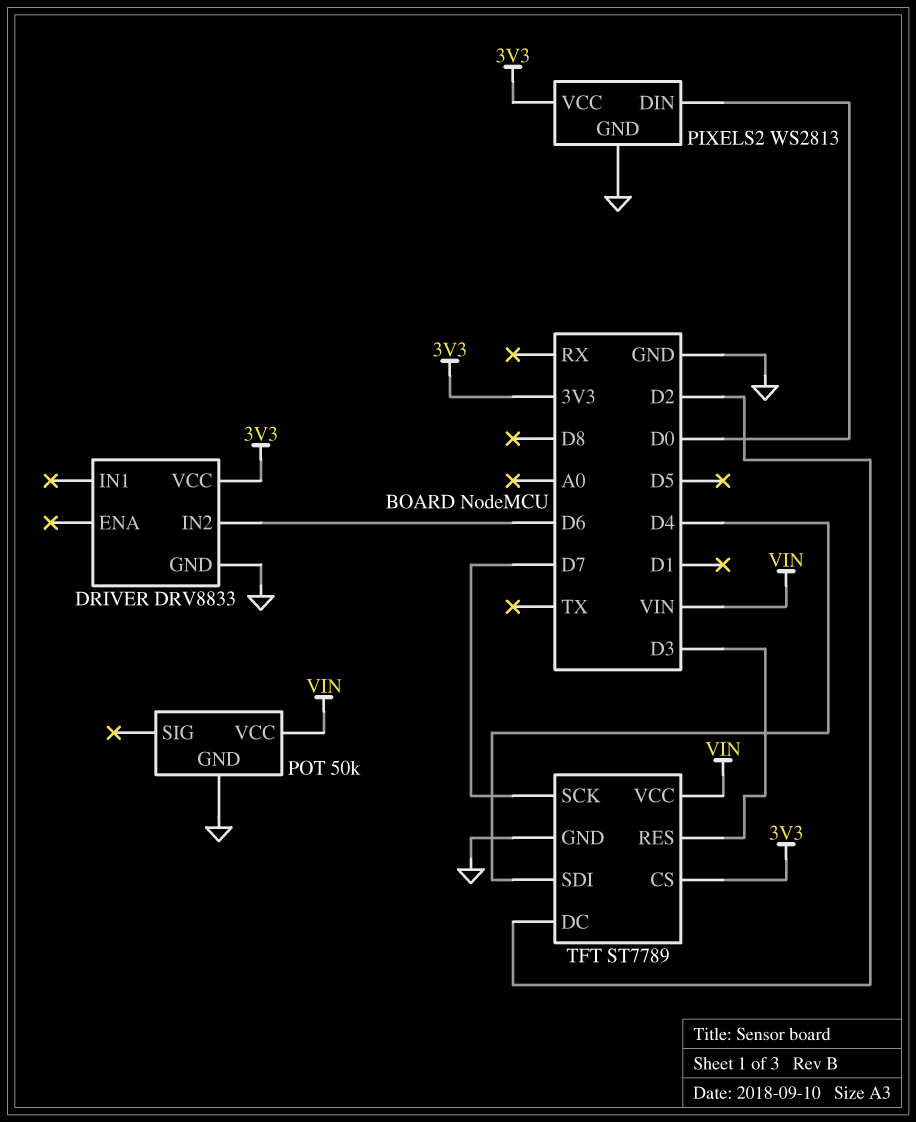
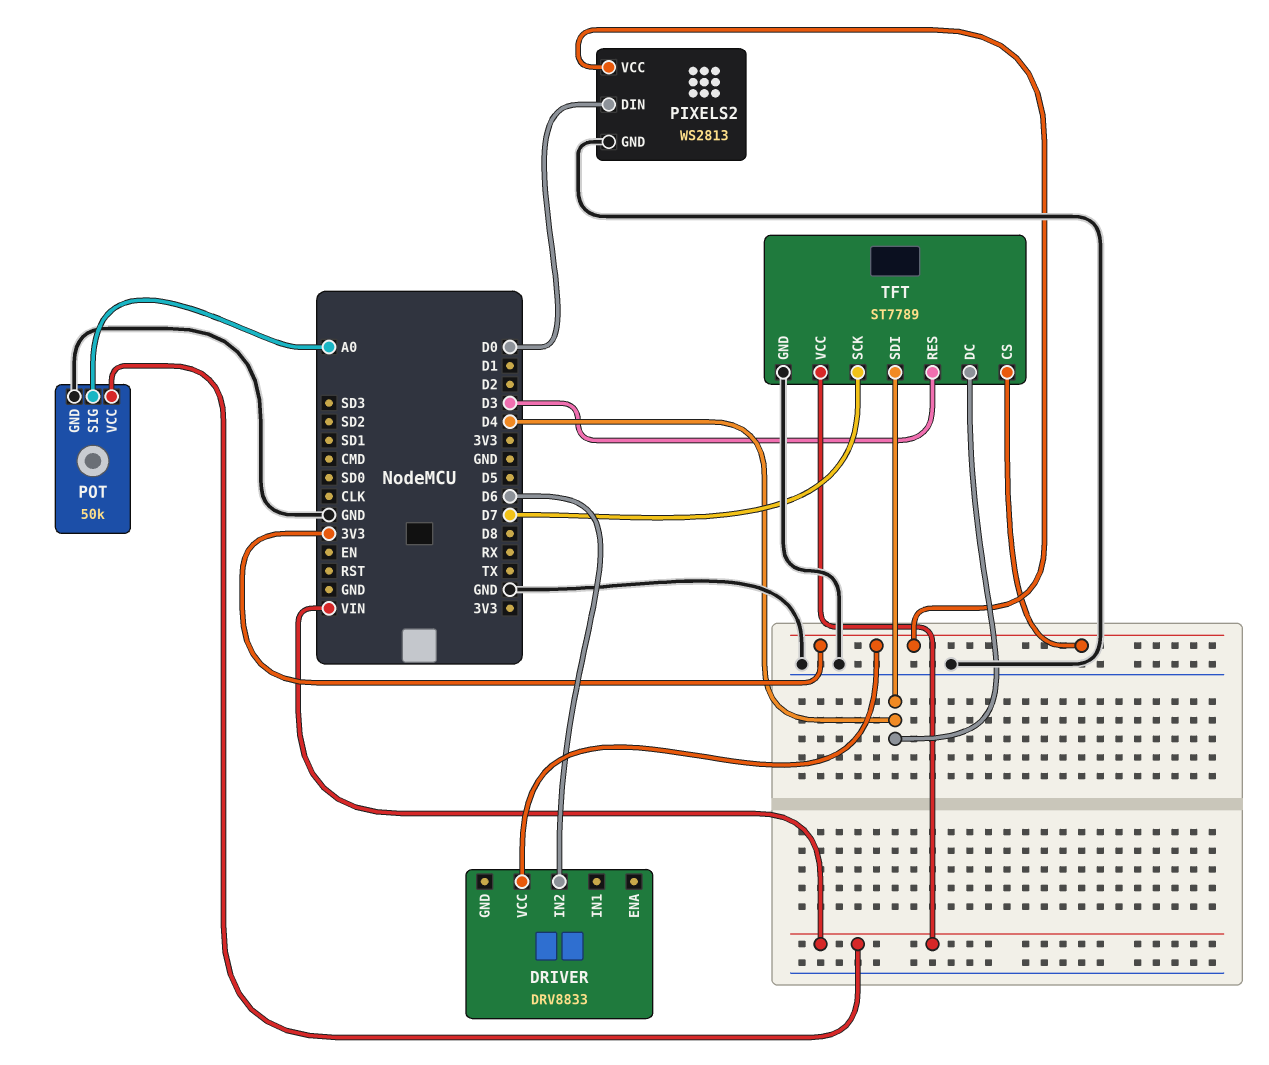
DRIVER pin GND: GND -> none
POT pin SIG: none -> A0
TFT pin DC: D2 -> D4

